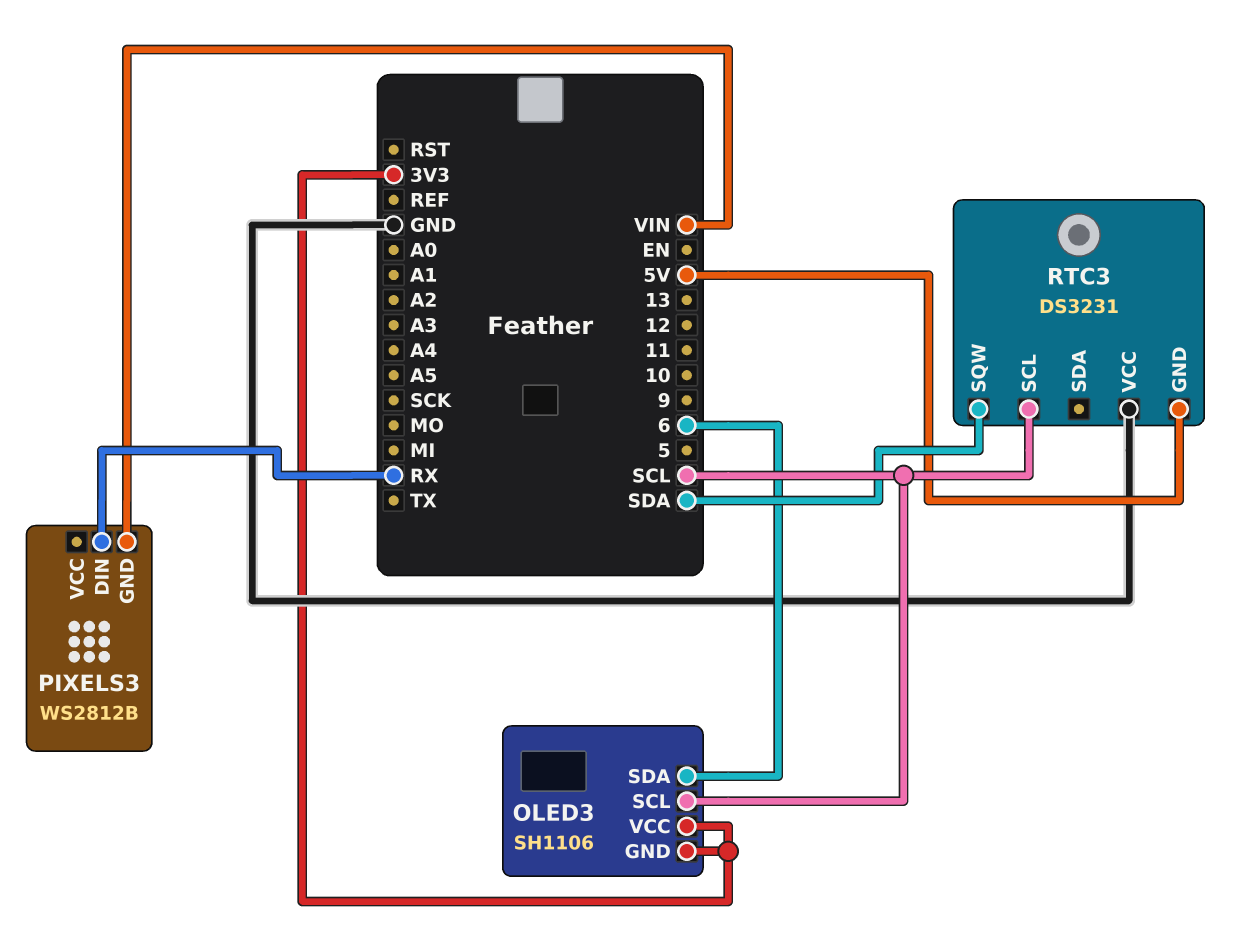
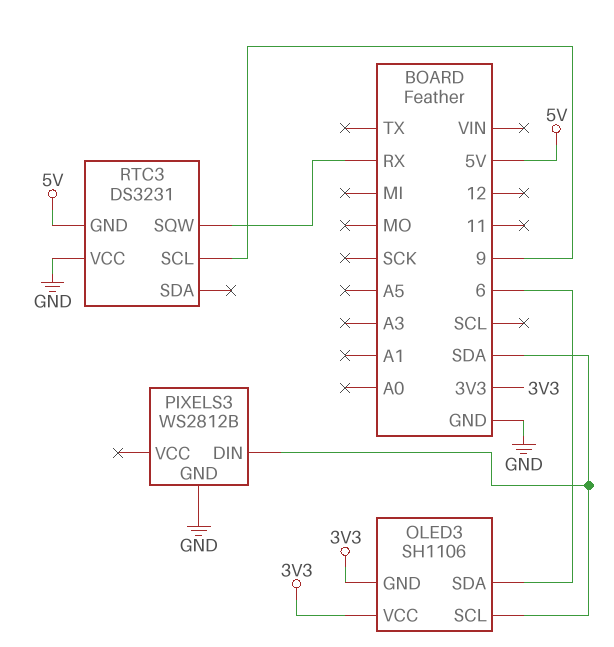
OLED3 pin SCL: SCL -> SDA
PIXELS3 pin DIN: RX -> SDA
PIXELS3 pin GND: VIN -> GND
RTC3 pin SCL: SCL -> 9
RTC3 pin SQW: SDA -> RX

